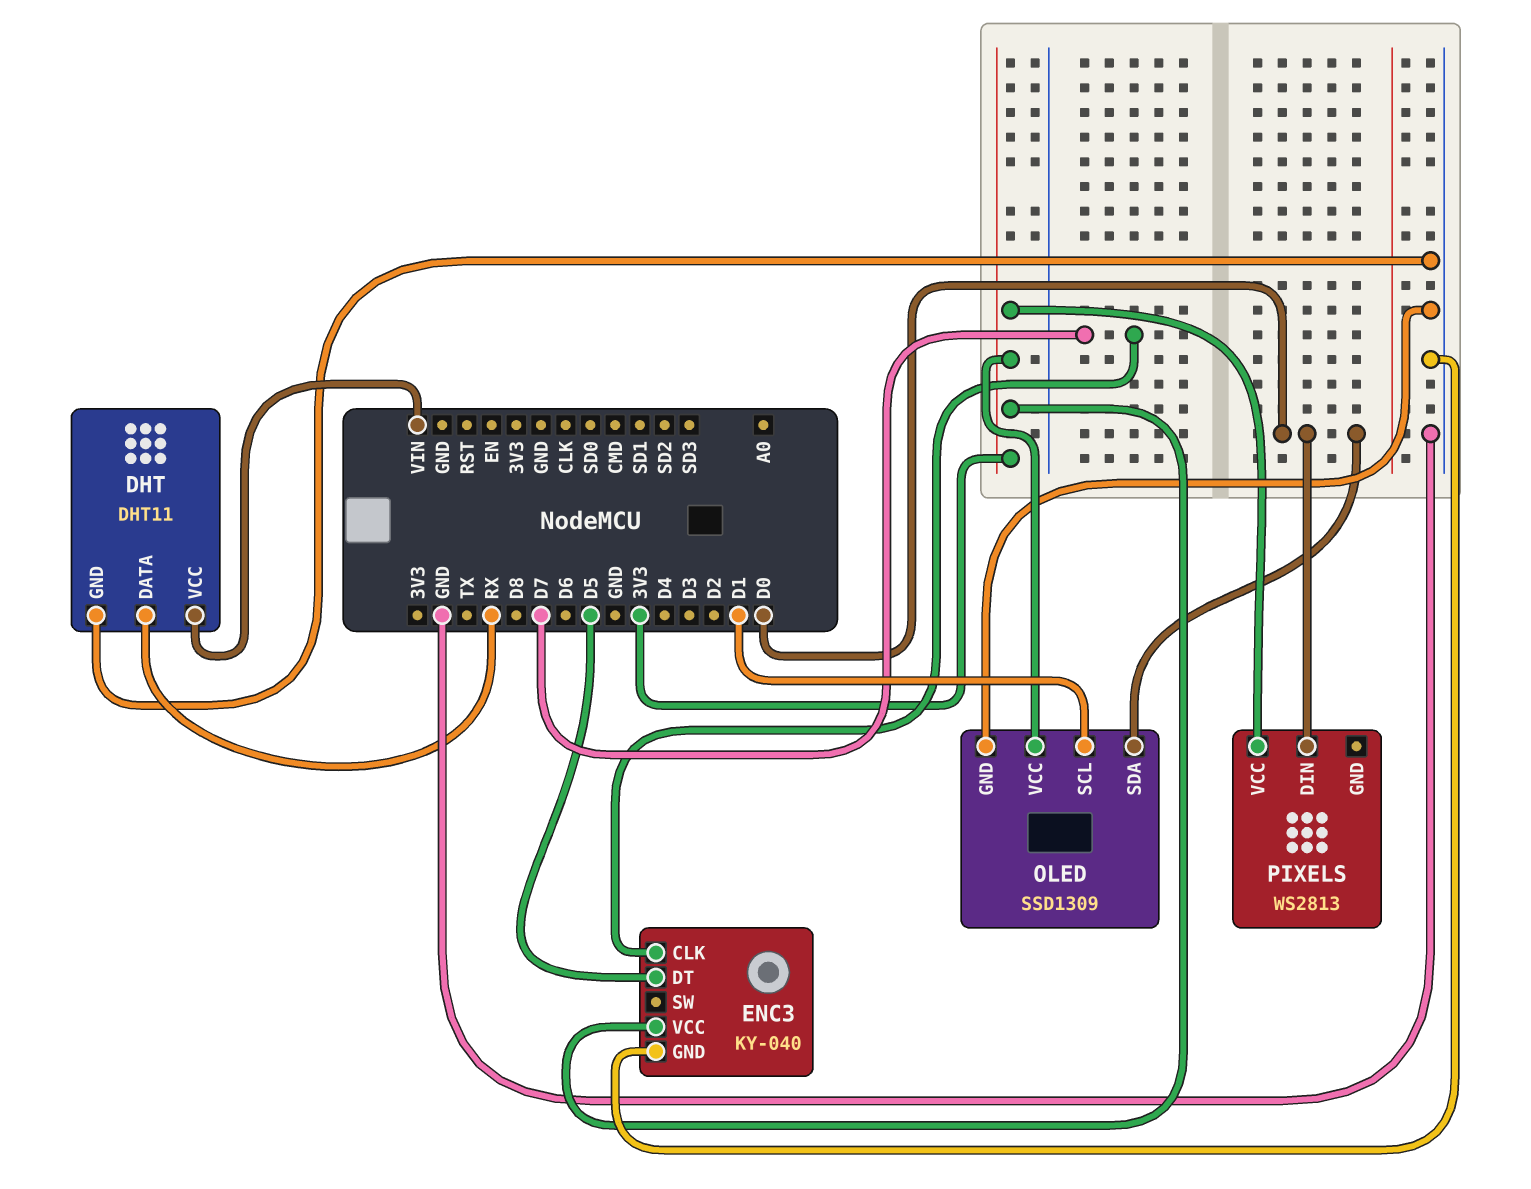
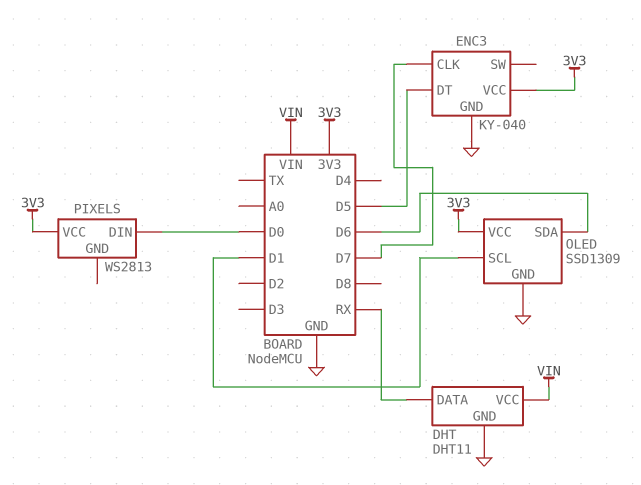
OLED pin SDA: D0 -> D6

